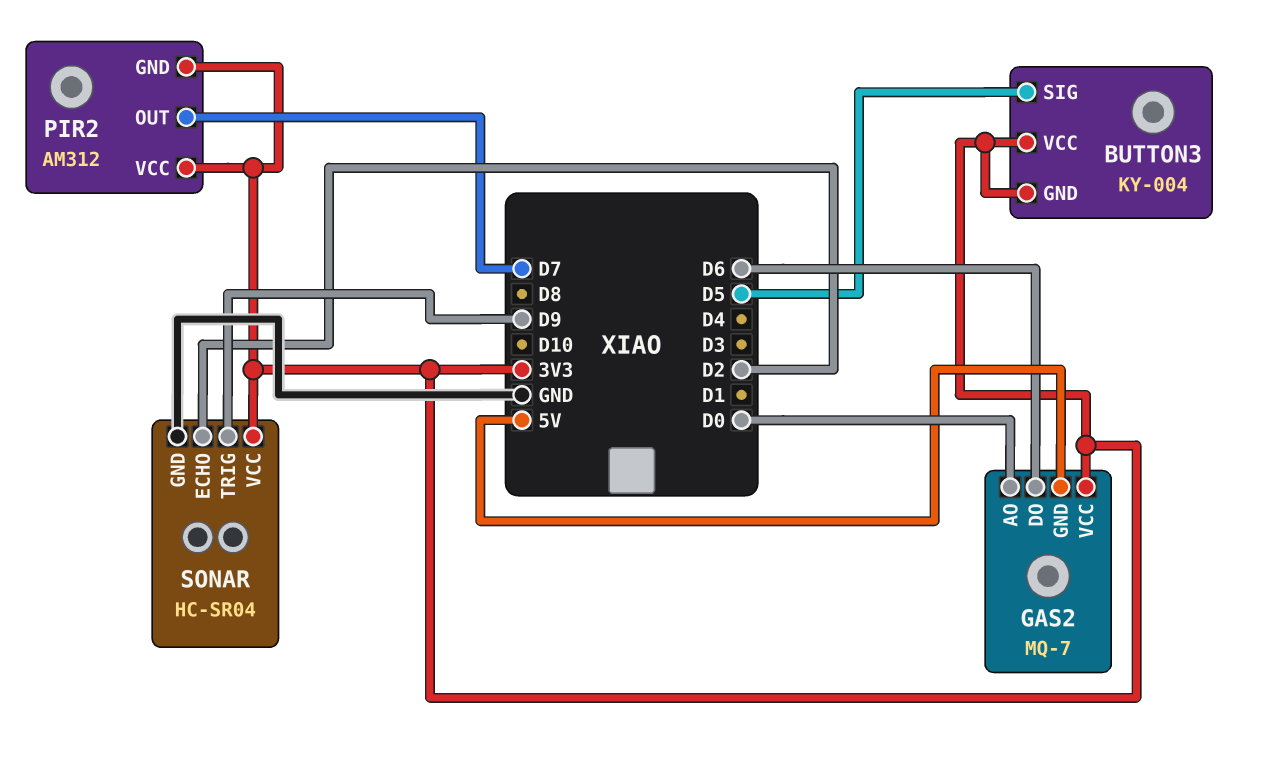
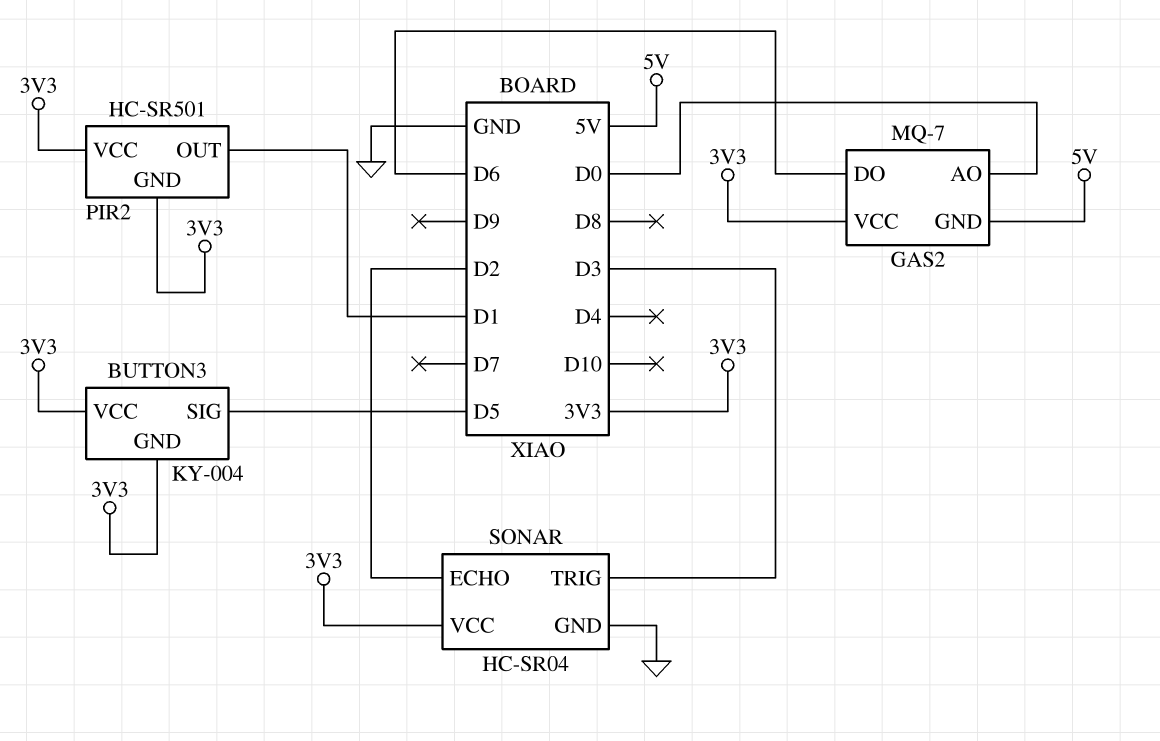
PIR2: AM312 -> HC-SR501
PIR2 pin OUT: D7 -> D1
SONAR pin TRIG: D9 -> D3

